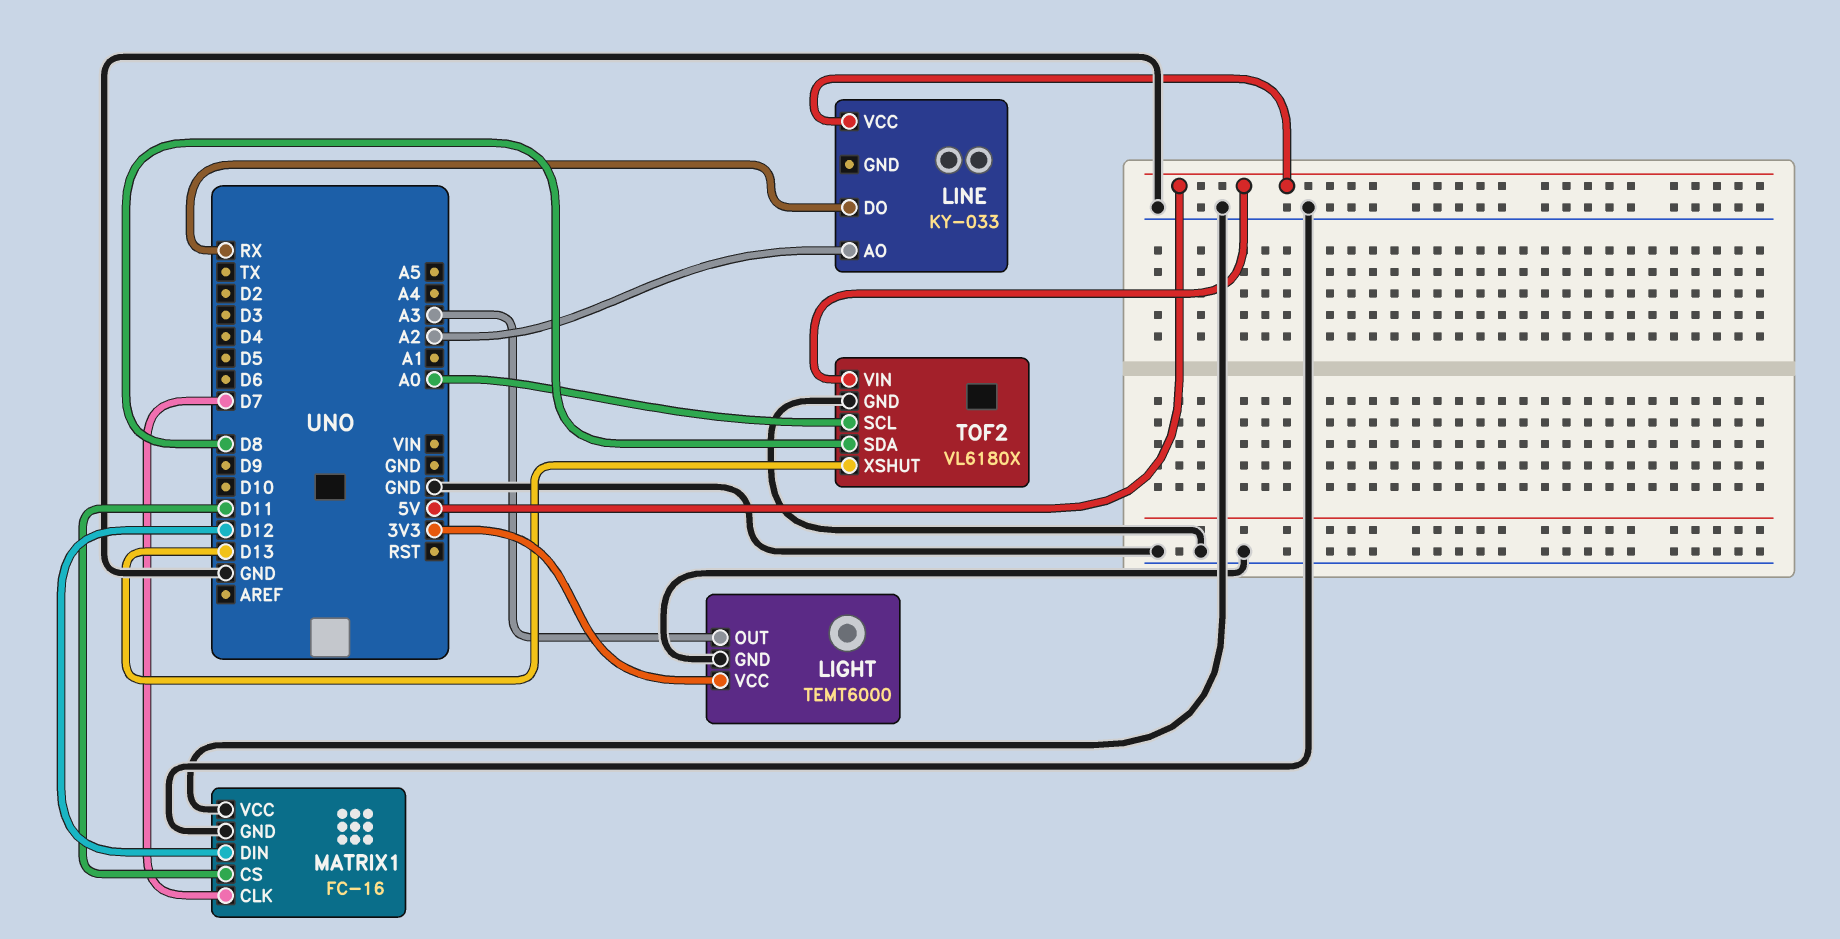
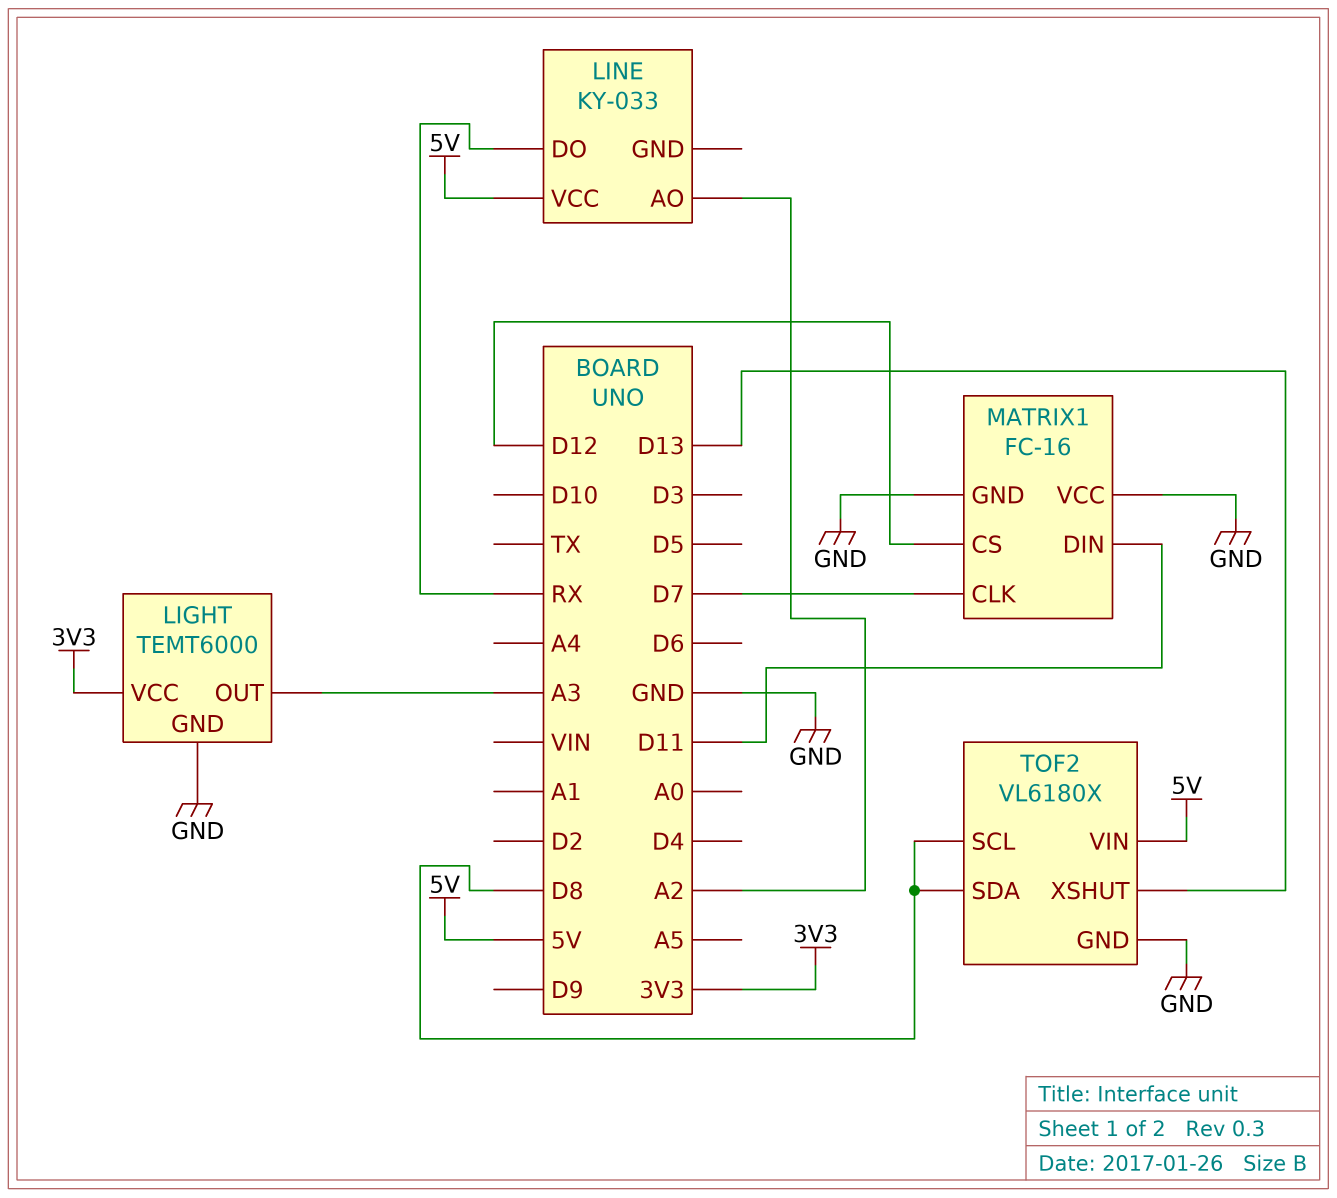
MATRIX1 pin CS: D11 -> D12
MATRIX1 pin DIN: D12 -> D11
TOF2 pin SCL: A0 -> D8

